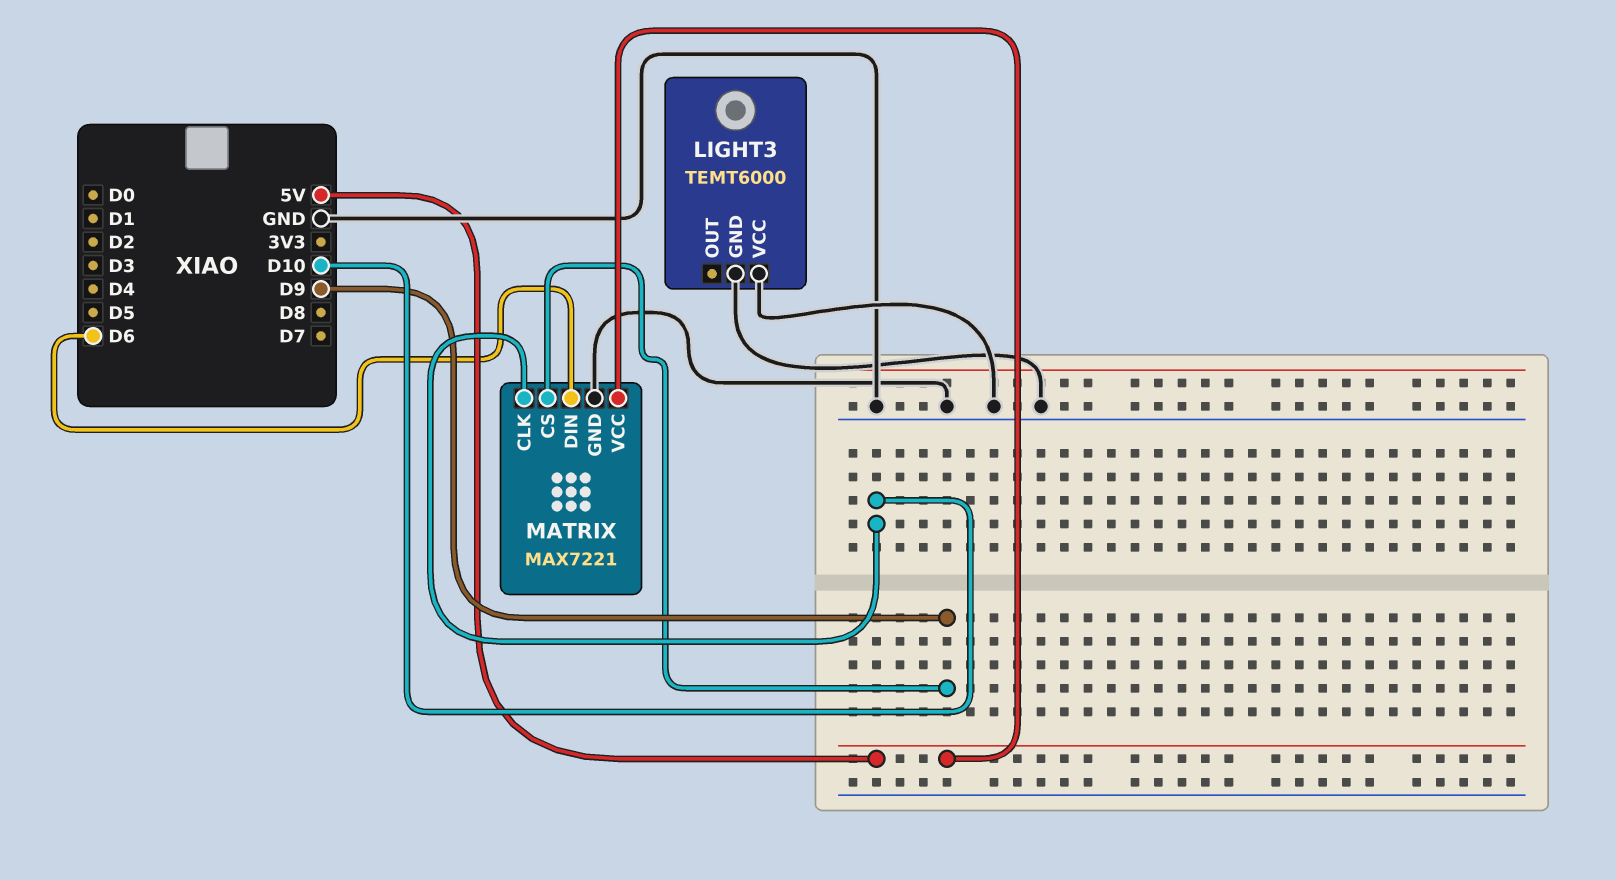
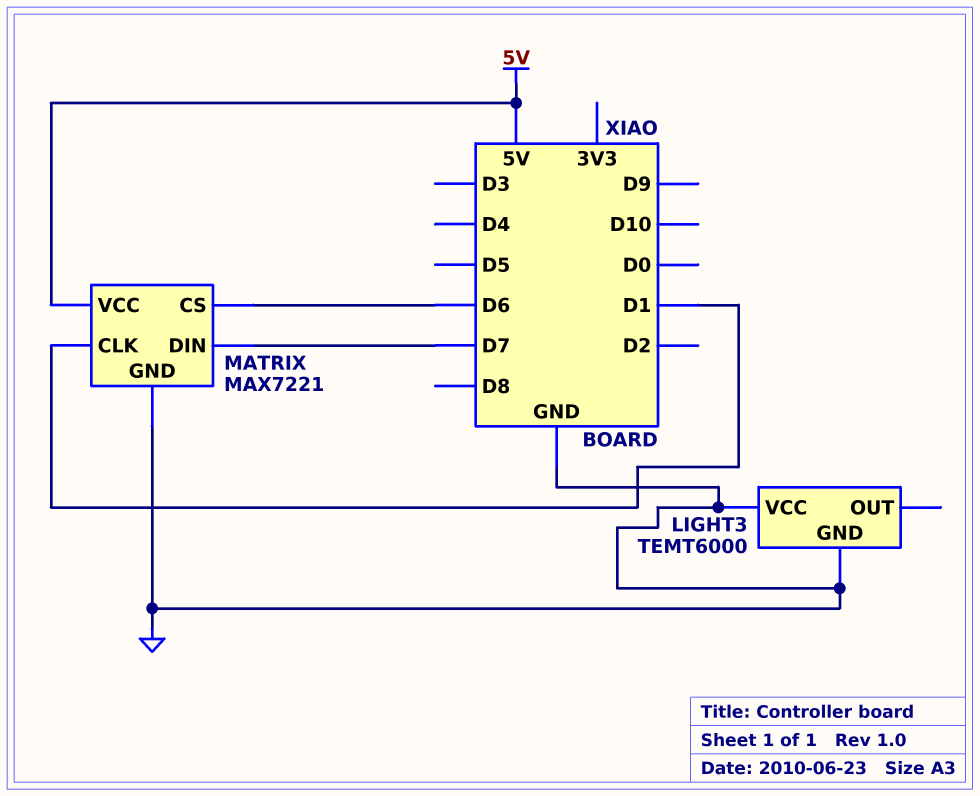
MATRIX pin CLK: D10 -> D1
MATRIX pin CS: D9 -> D6
MATRIX pin DIN: D6 -> D7

